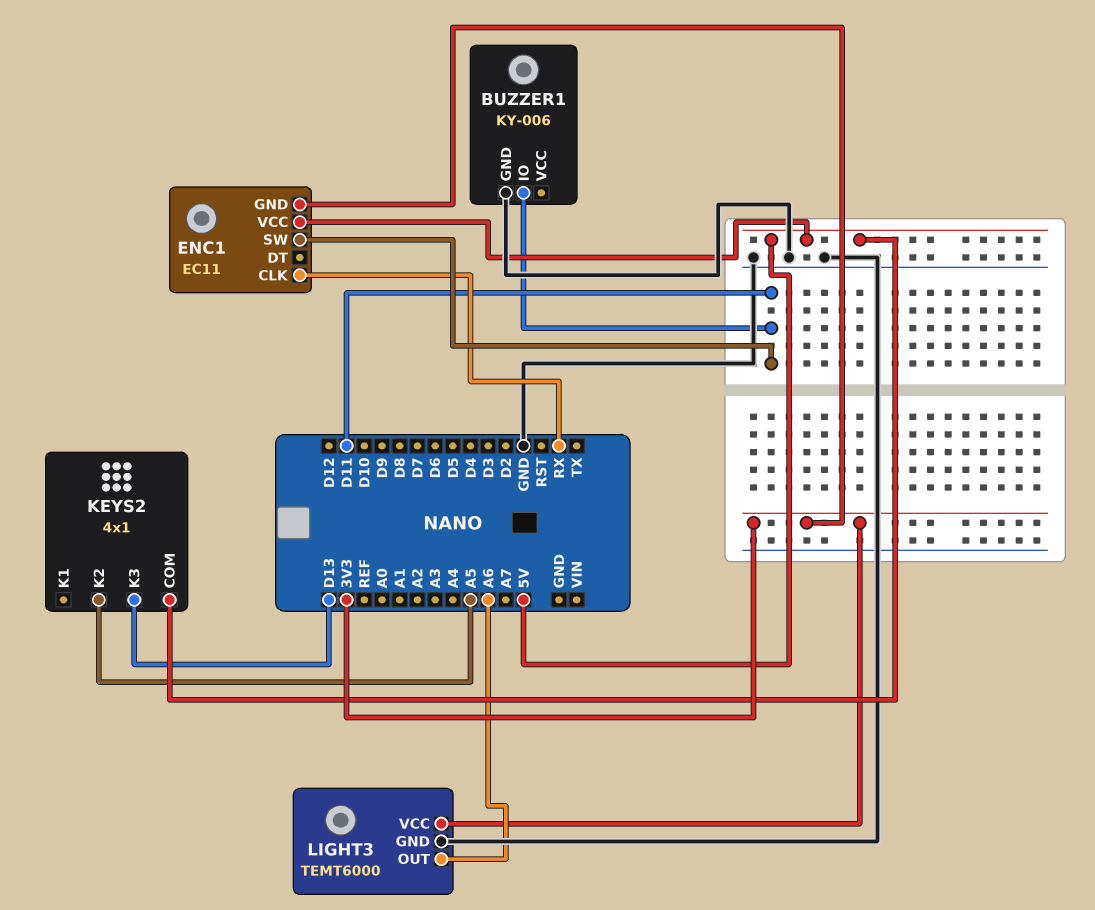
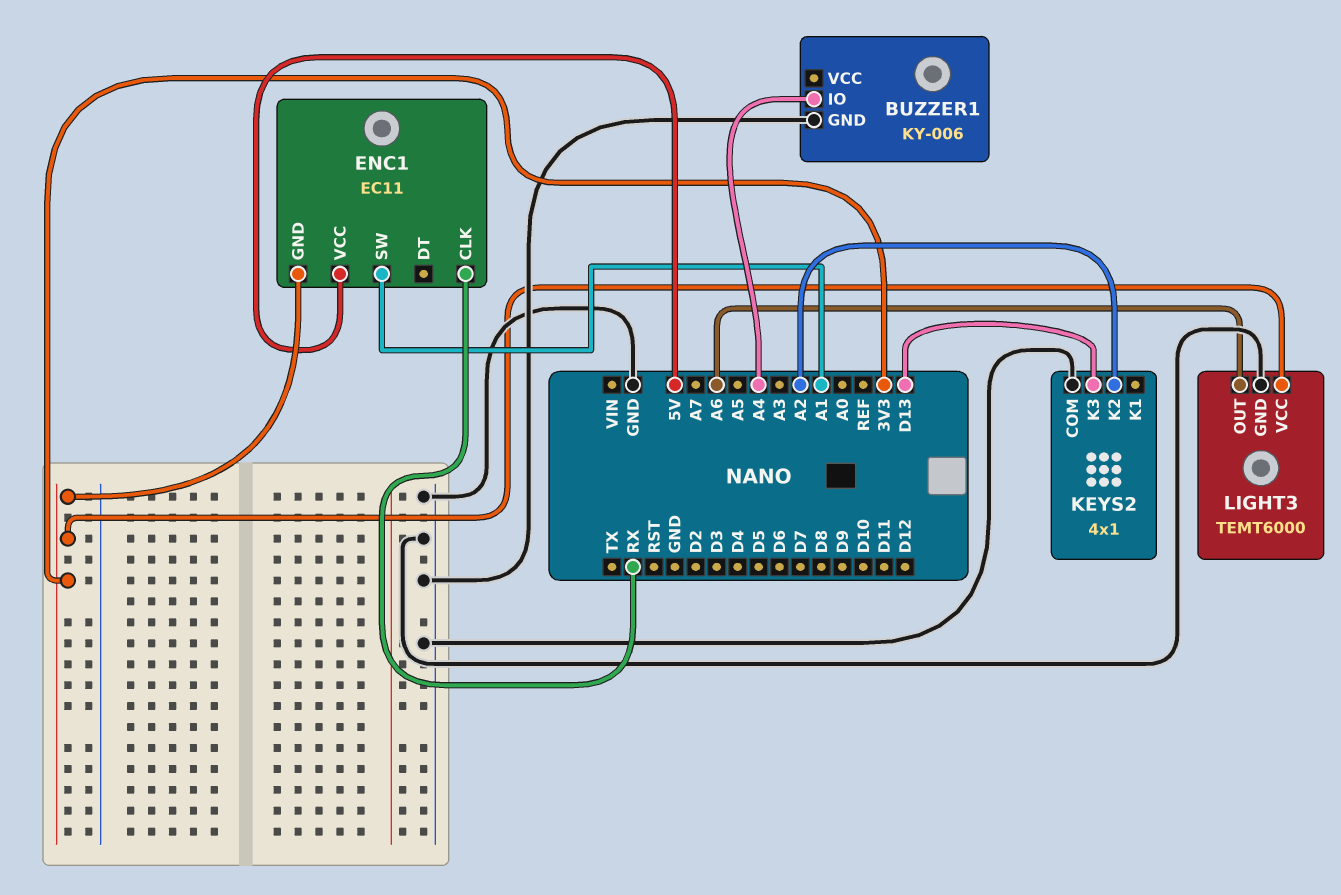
BUZZER1 pin IO: D11 -> A4
ENC1 pin SW: D11 -> A1
KEYS2 pin COM: 5V -> GND
KEYS2 pin K2: A5 -> A2

